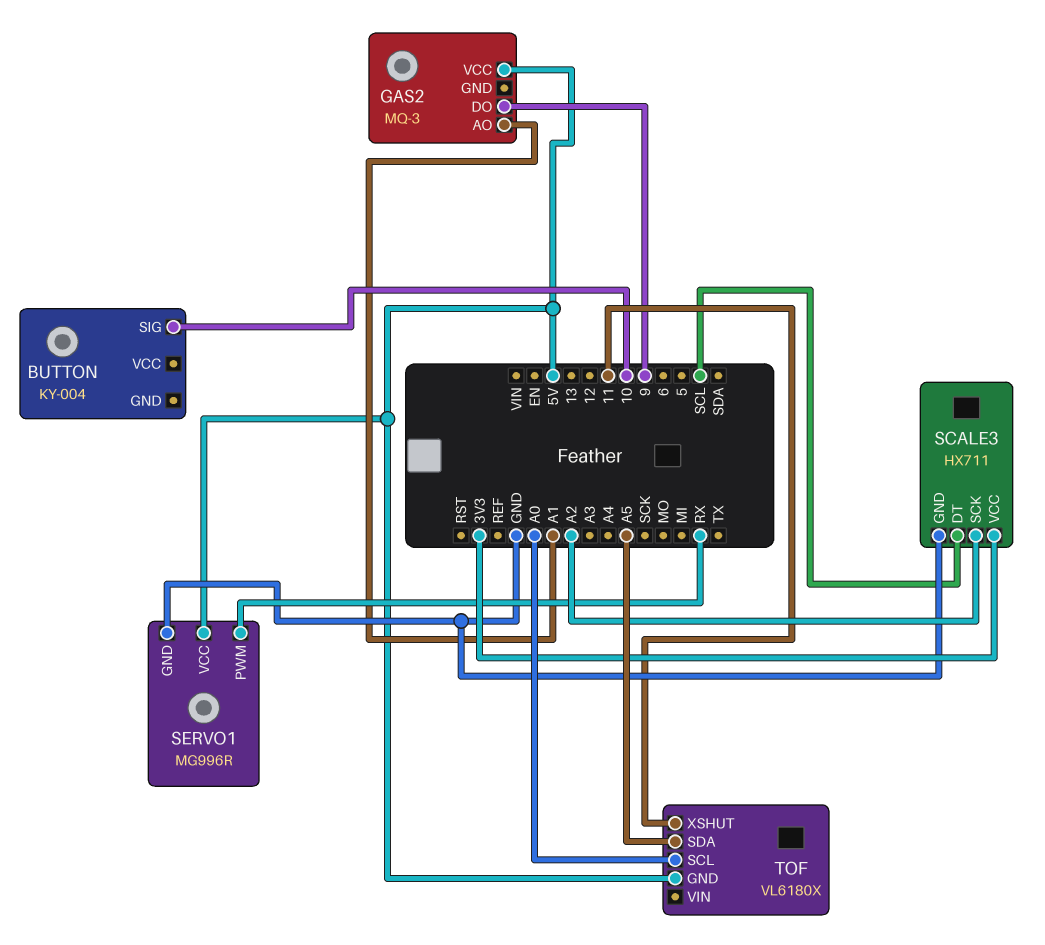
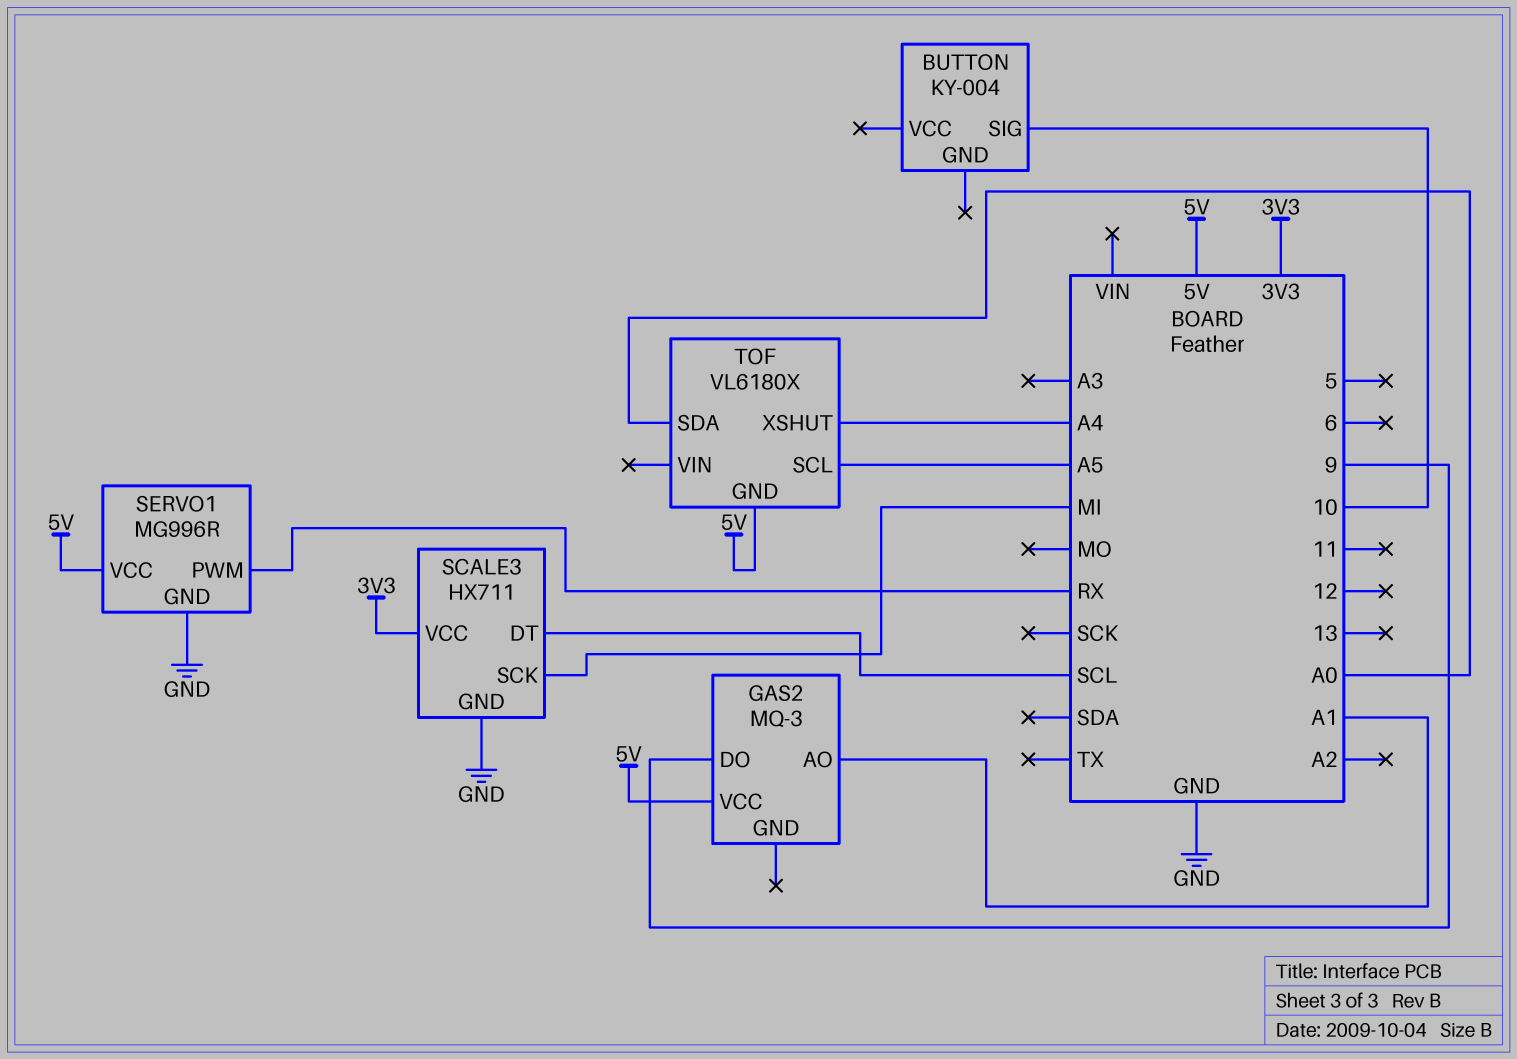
SCALE3 pin SCK: A2 -> MI
TOF pin SCL: A0 -> A5
TOF pin SDA: A5 -> A0
TOF pin XSHUT: 11 -> A4

